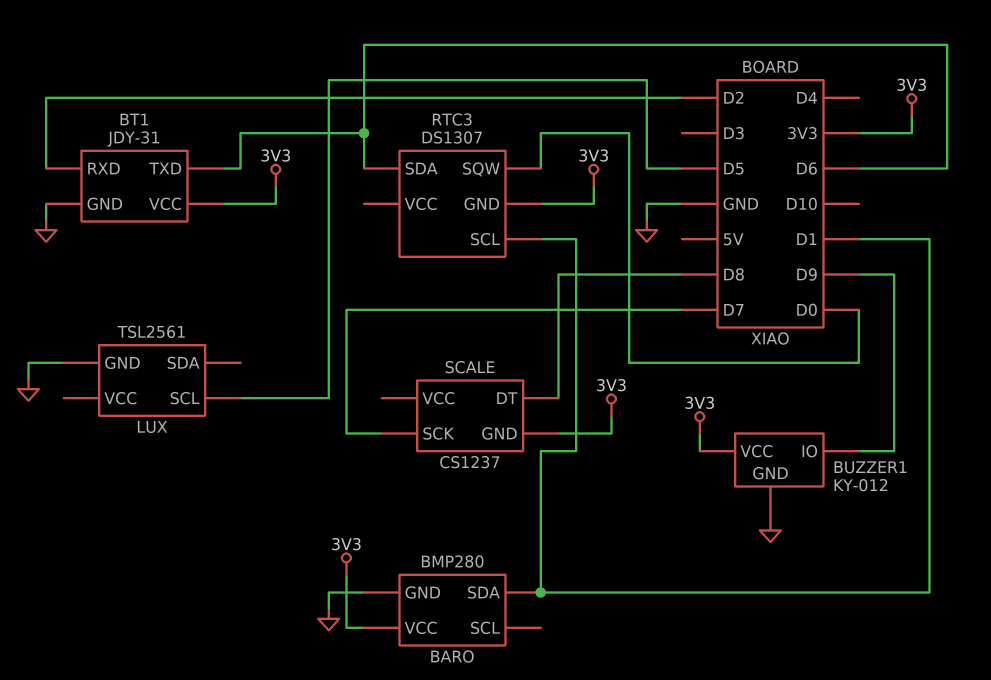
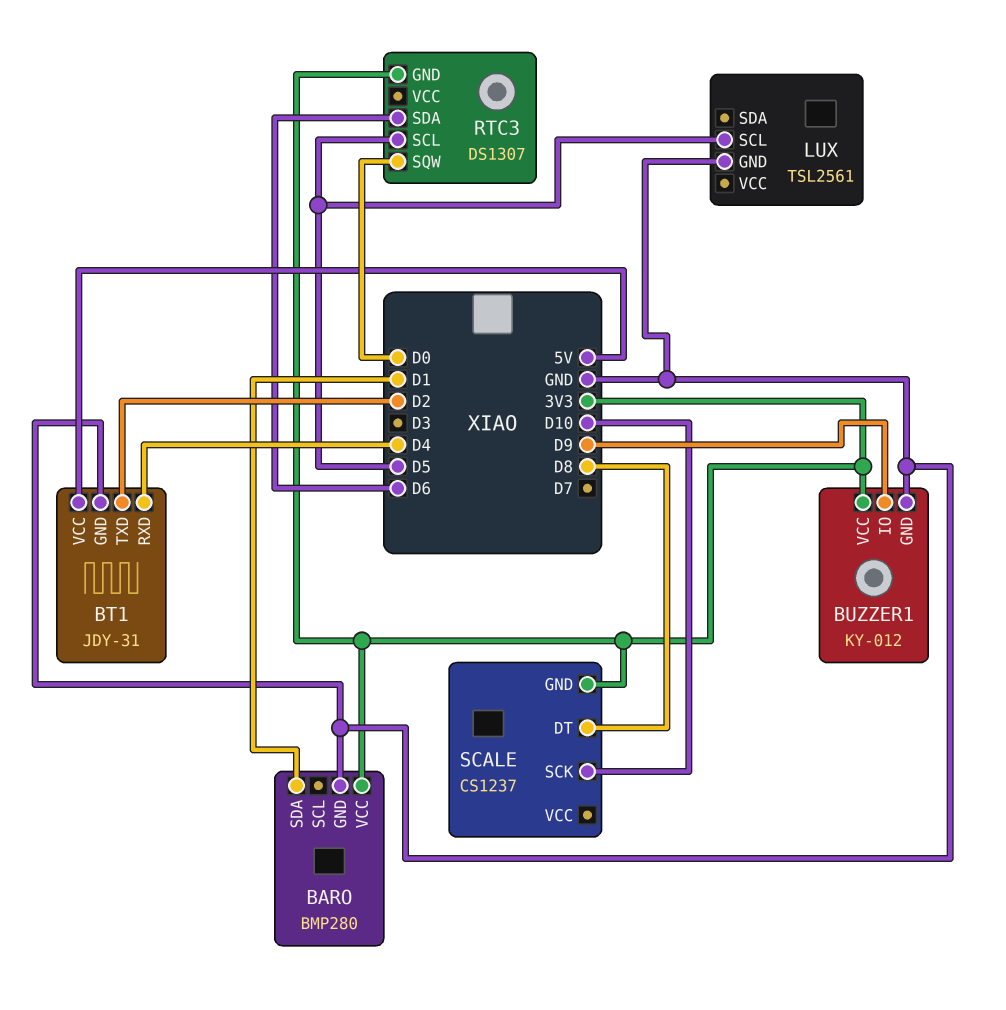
BT1 pin RXD: D2 -> D4
BT1 pin TXD: D6 -> D2
BT1 pin VCC: 3V3 -> 5V
RTC3 pin SCL: D1 -> D5
SCALE pin SCK: D7 -> D10

